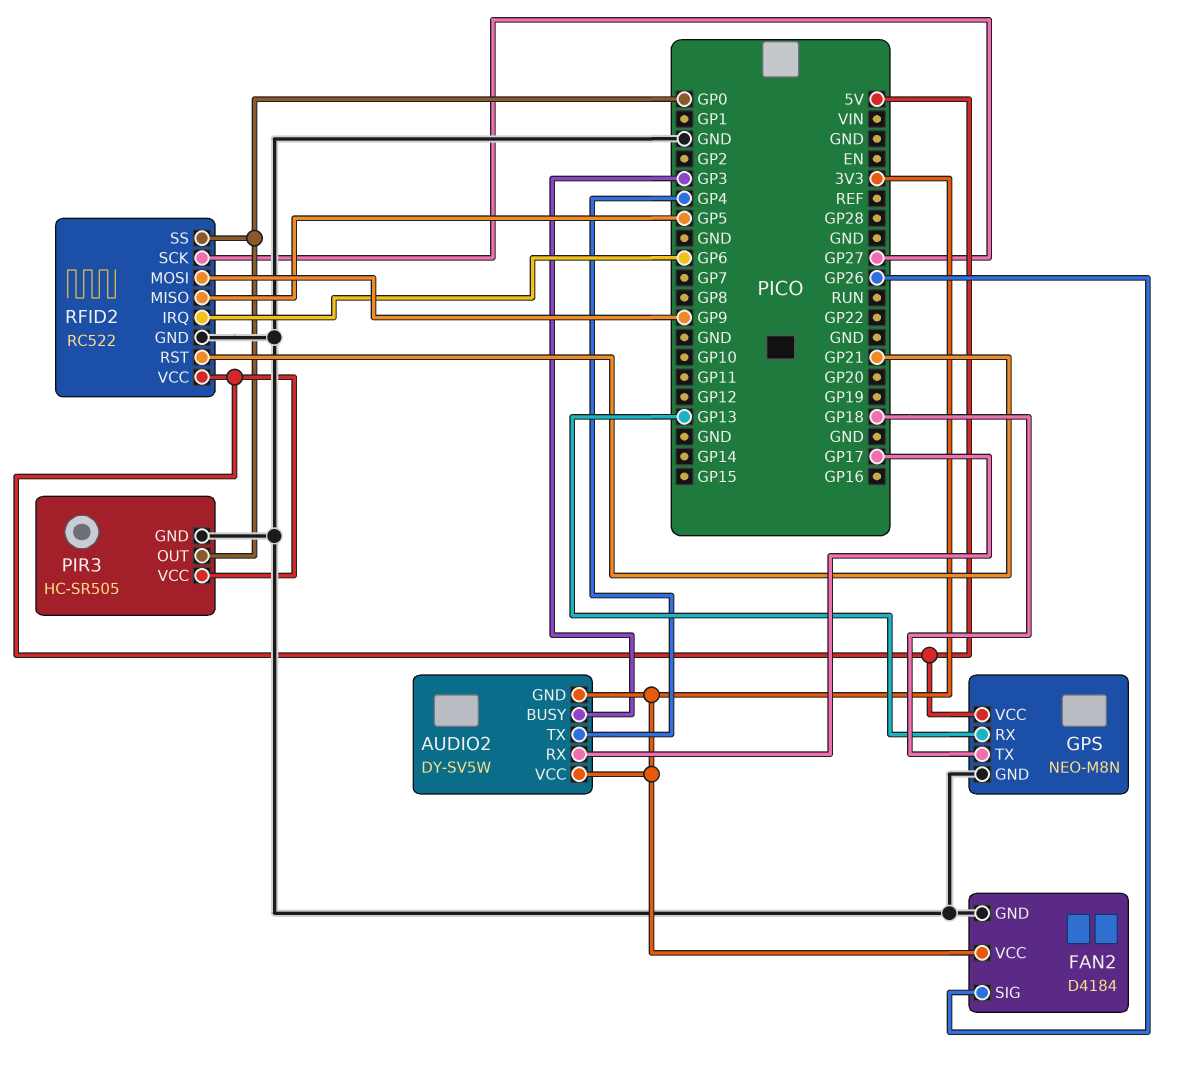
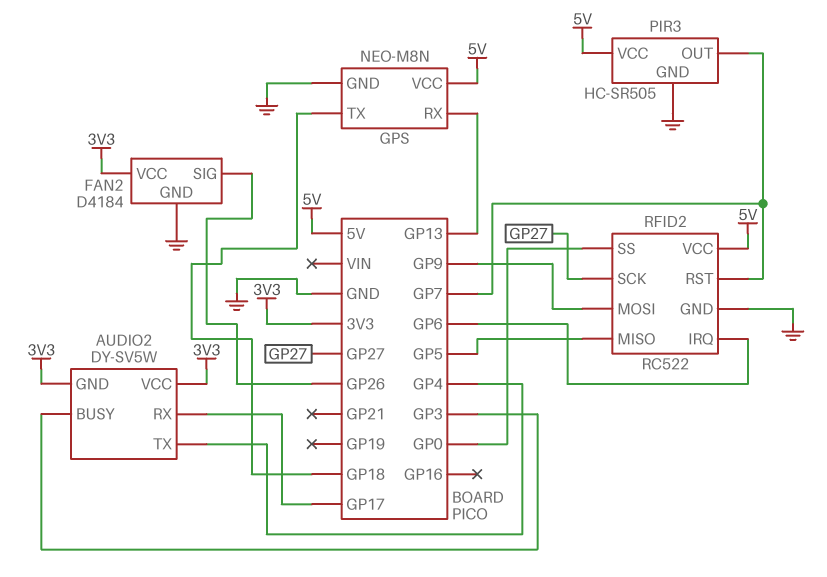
PIR3 pin OUT: GP0 -> GP7
RFID2 pin RST: GP21 -> GP7

